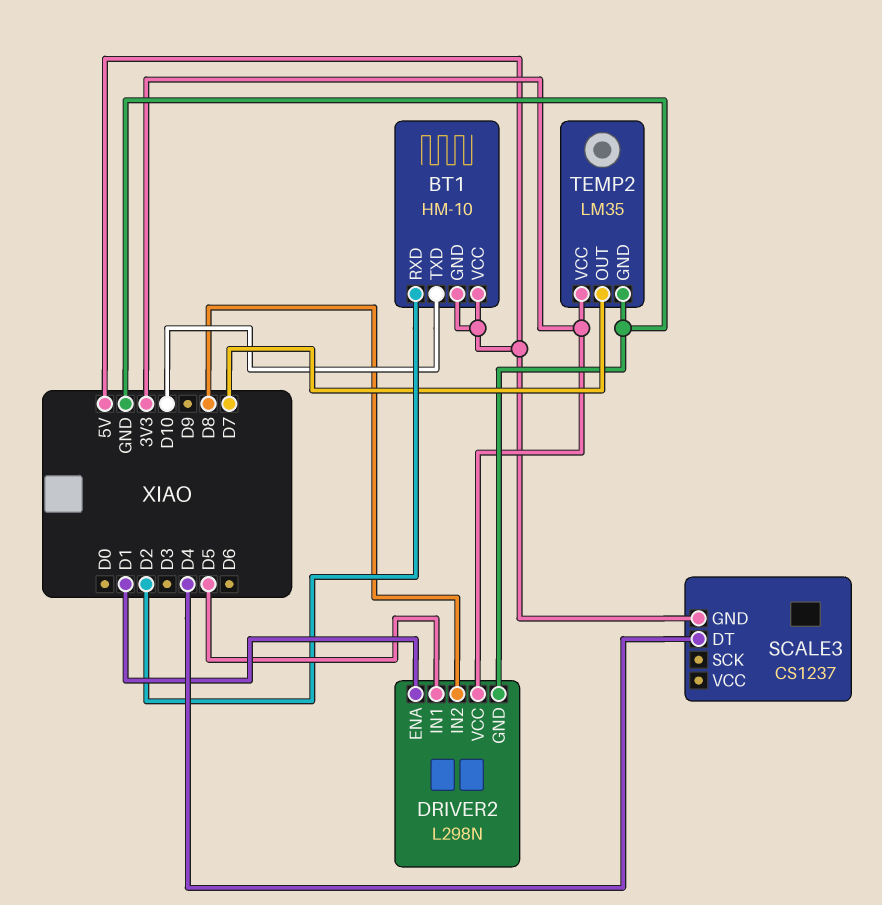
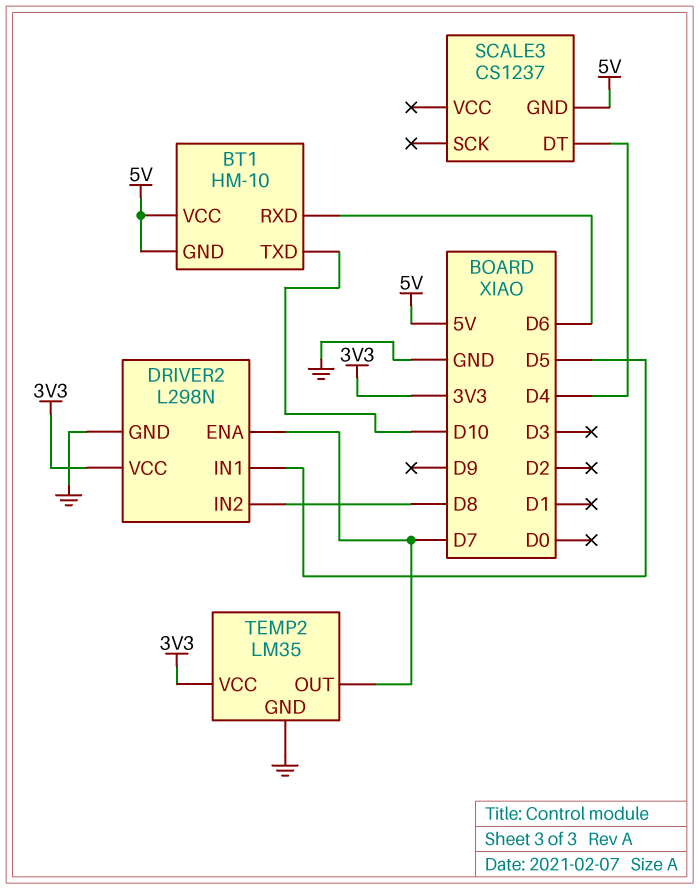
BT1 pin RXD: D2 -> D6
DRIVER2 pin ENA: D1 -> D7

